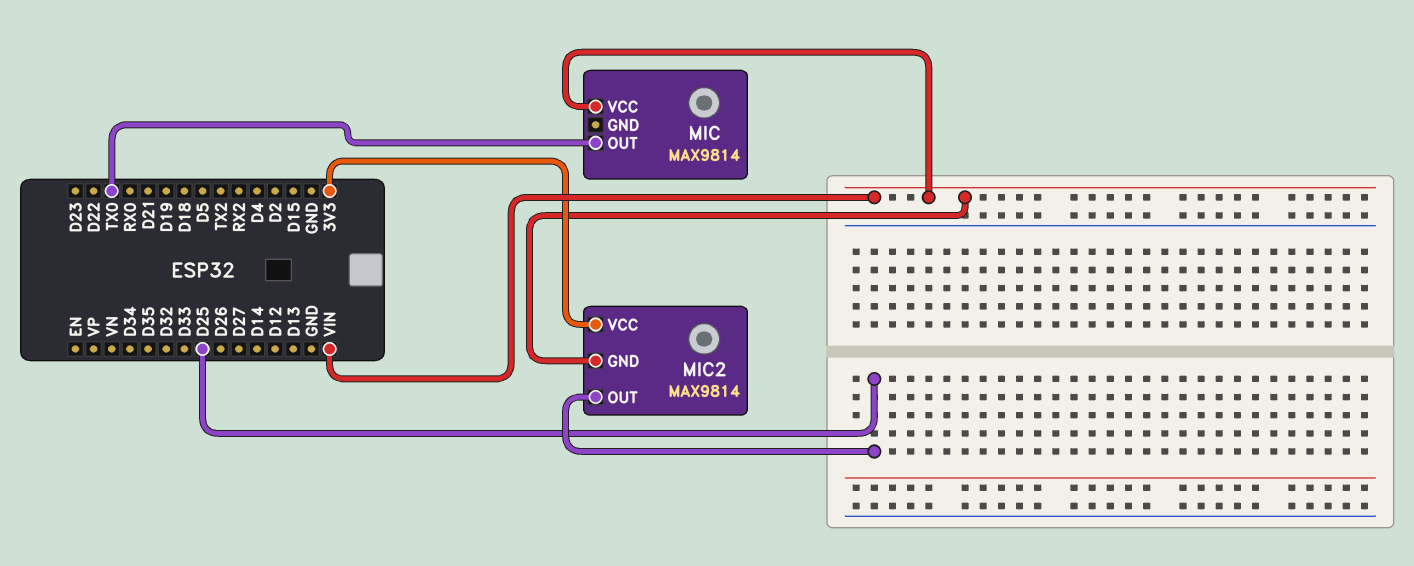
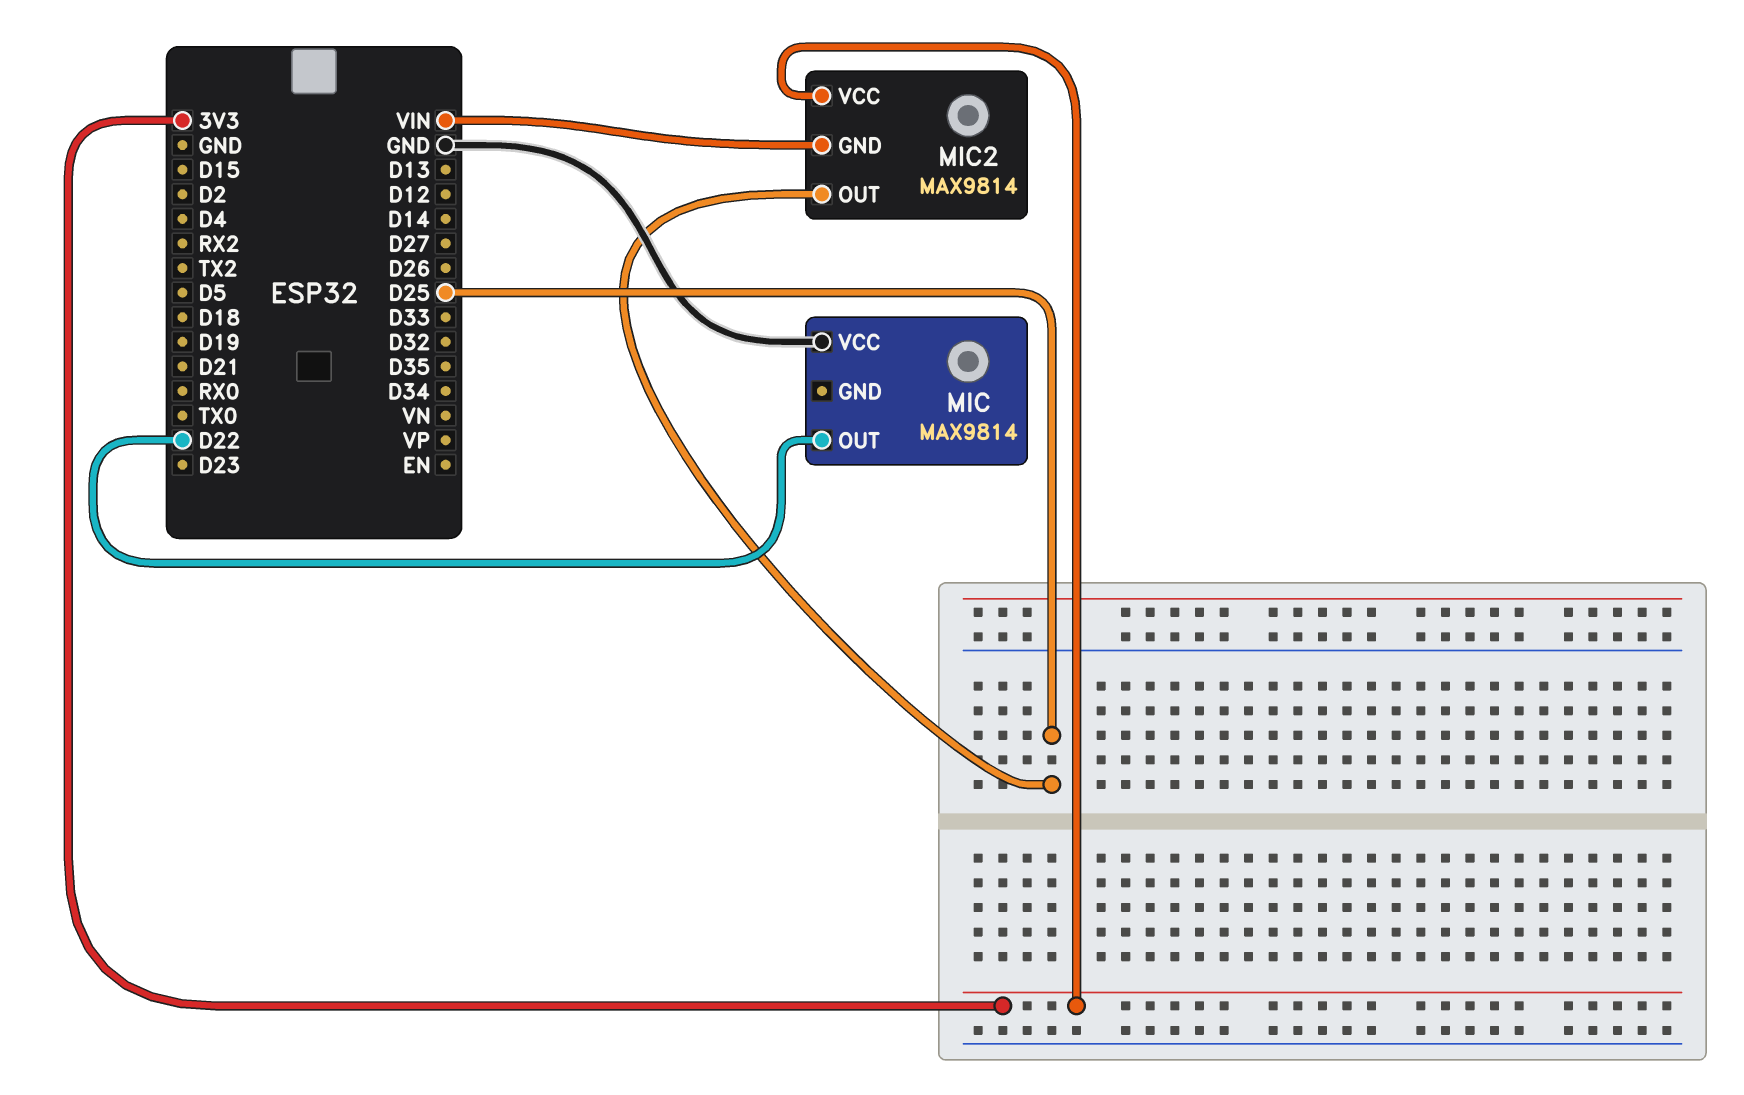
MIC pin OUT: TX0 -> D22
MIC pin VCC: VIN -> GND

